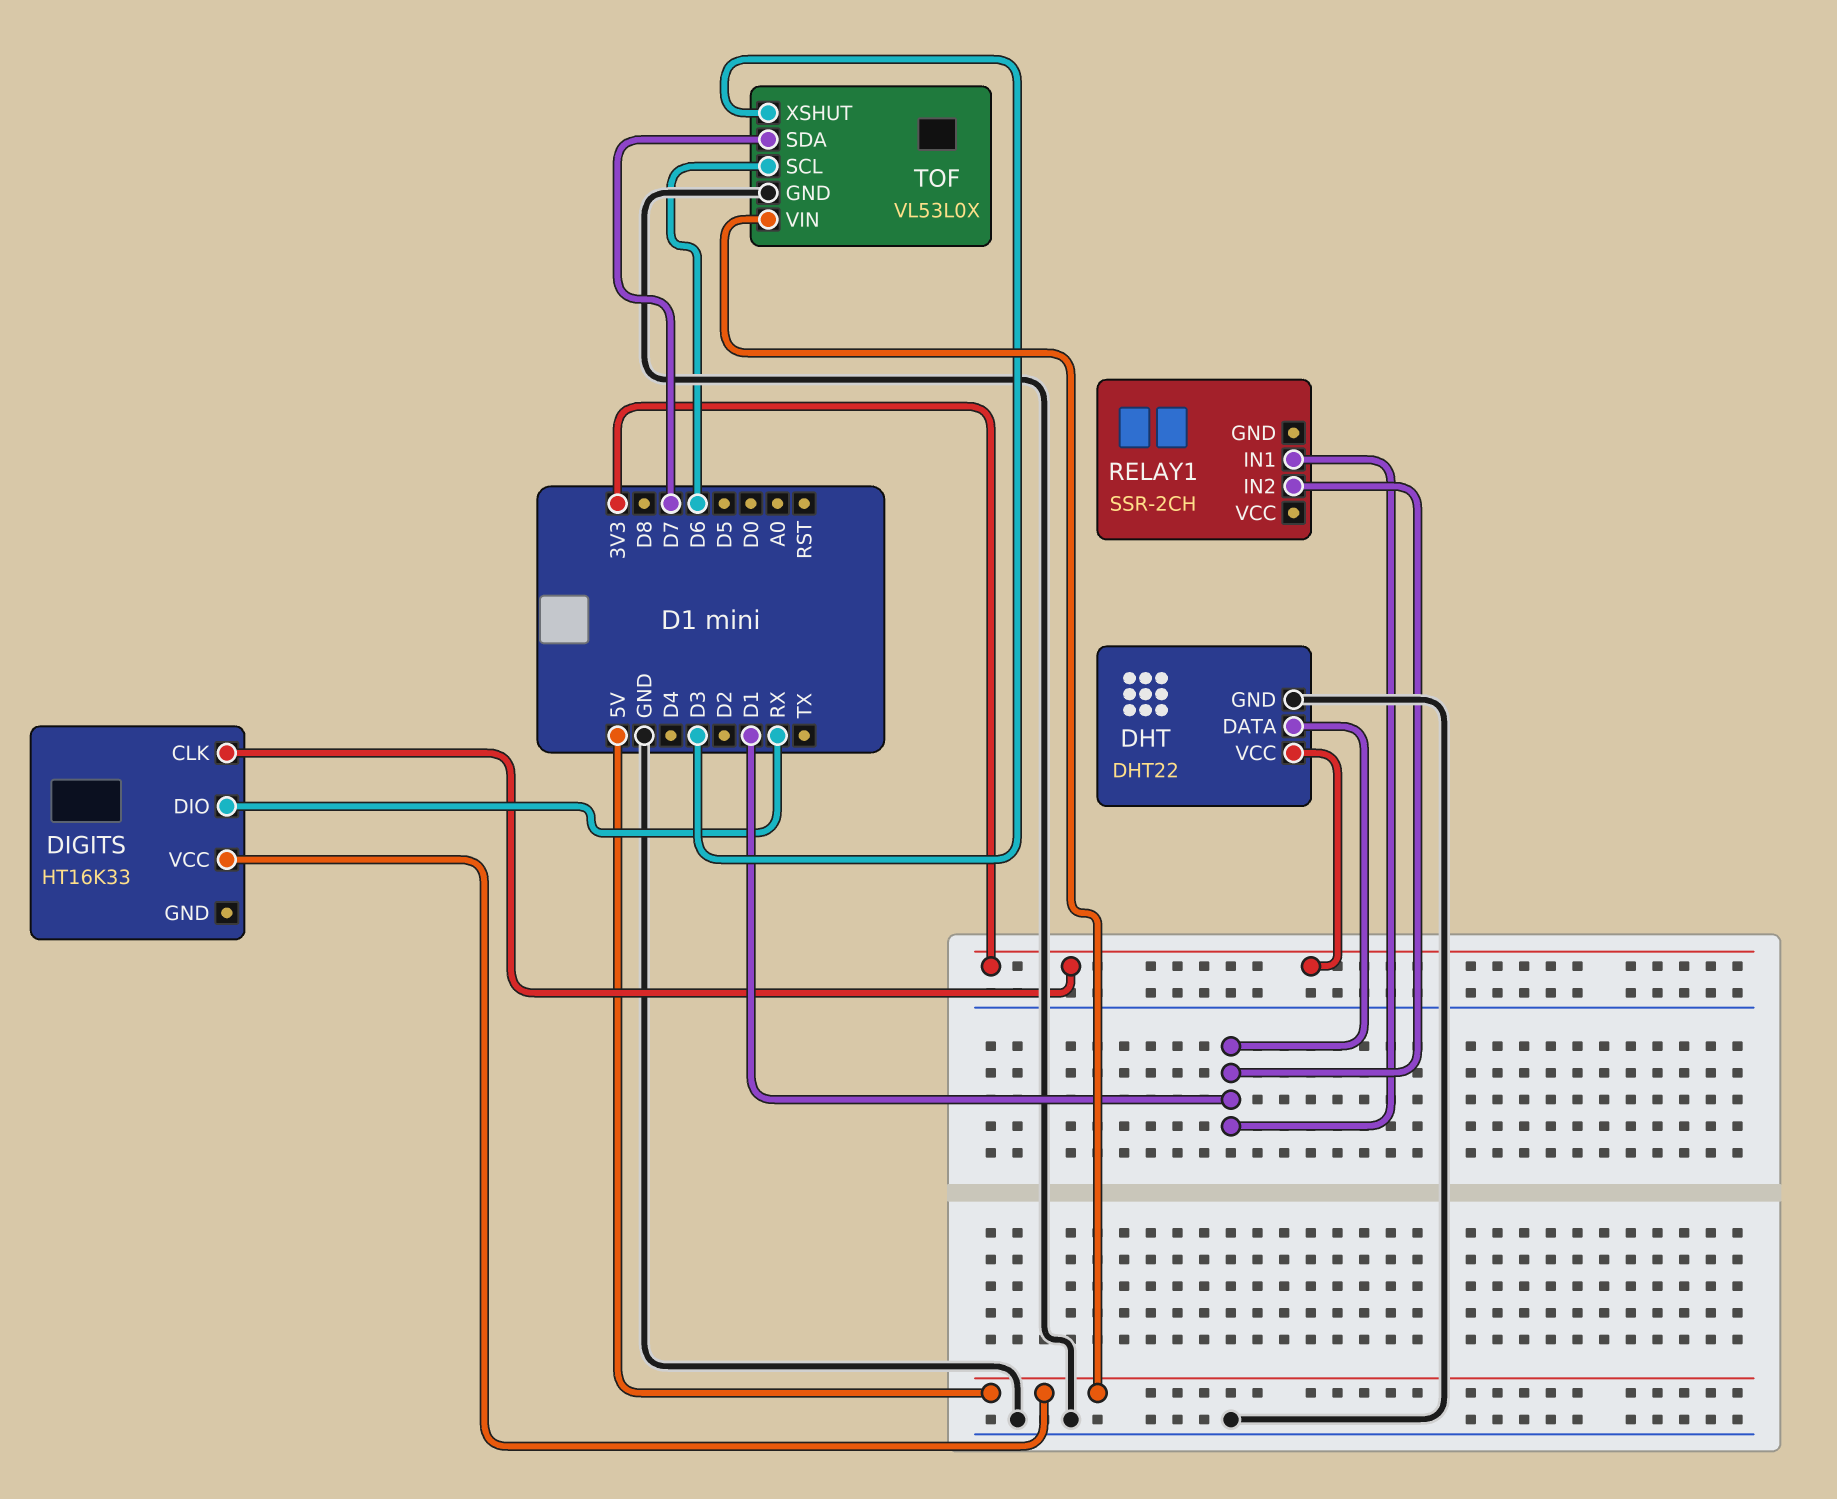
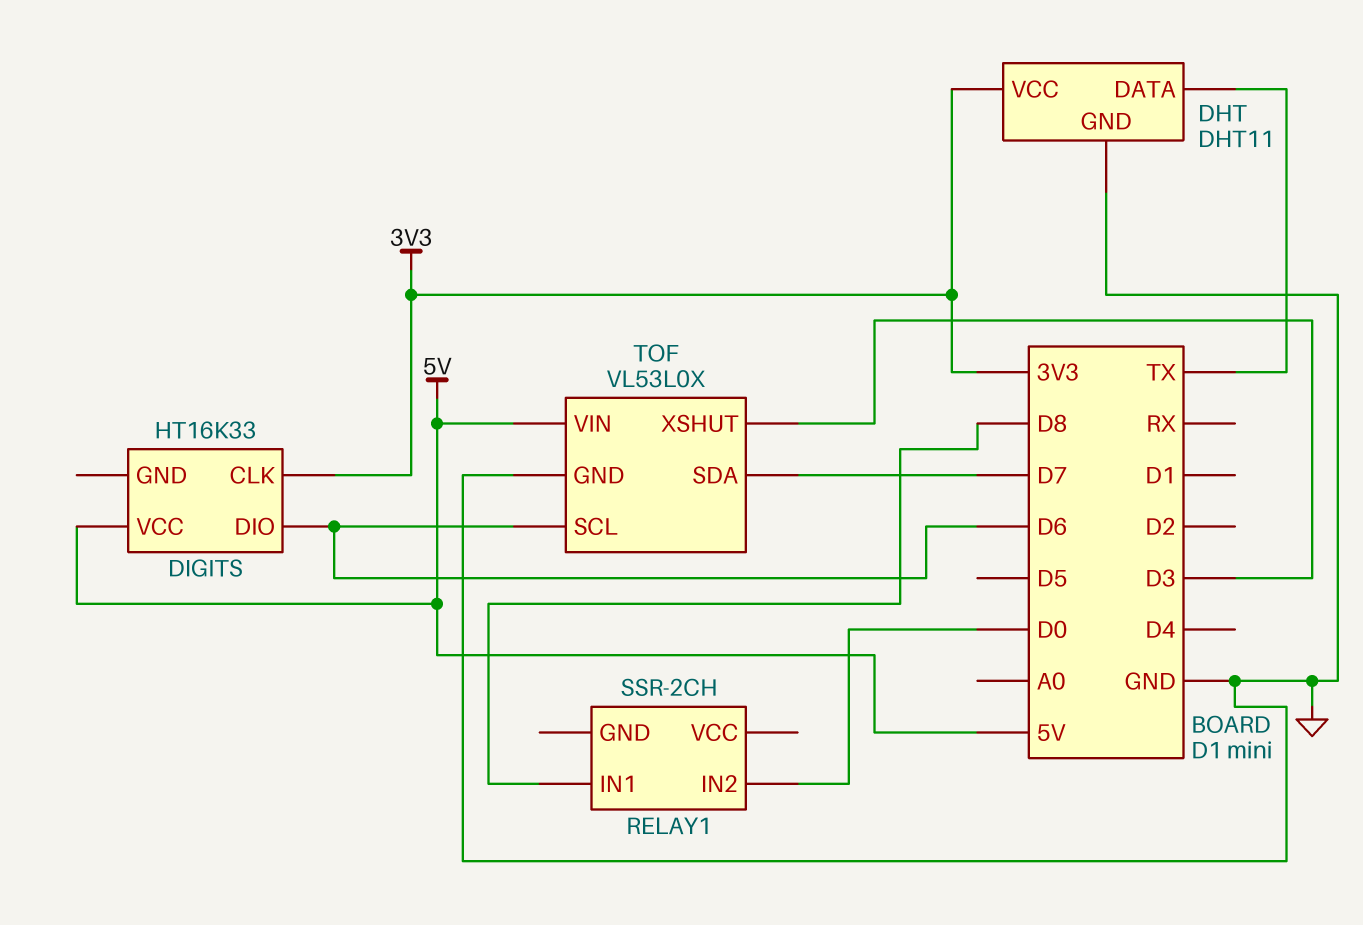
DHT: DHT22 -> DHT11
DHT pin DATA: D1 -> TX
DIGITS pin DIO: RX -> D6
RELAY1 pin IN1: D1 -> D8
RELAY1 pin IN2: D1 -> D0

